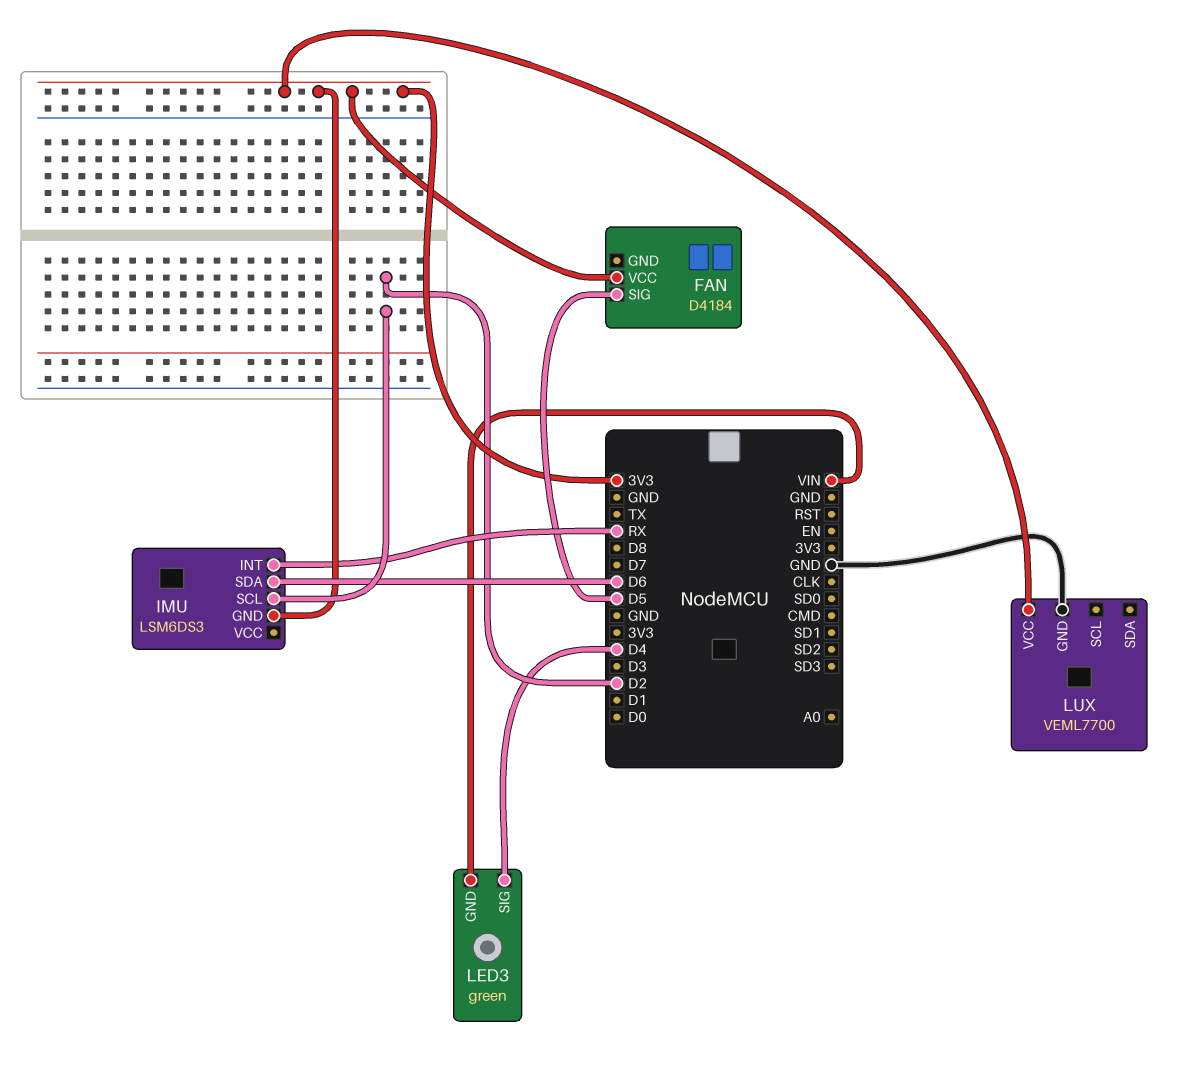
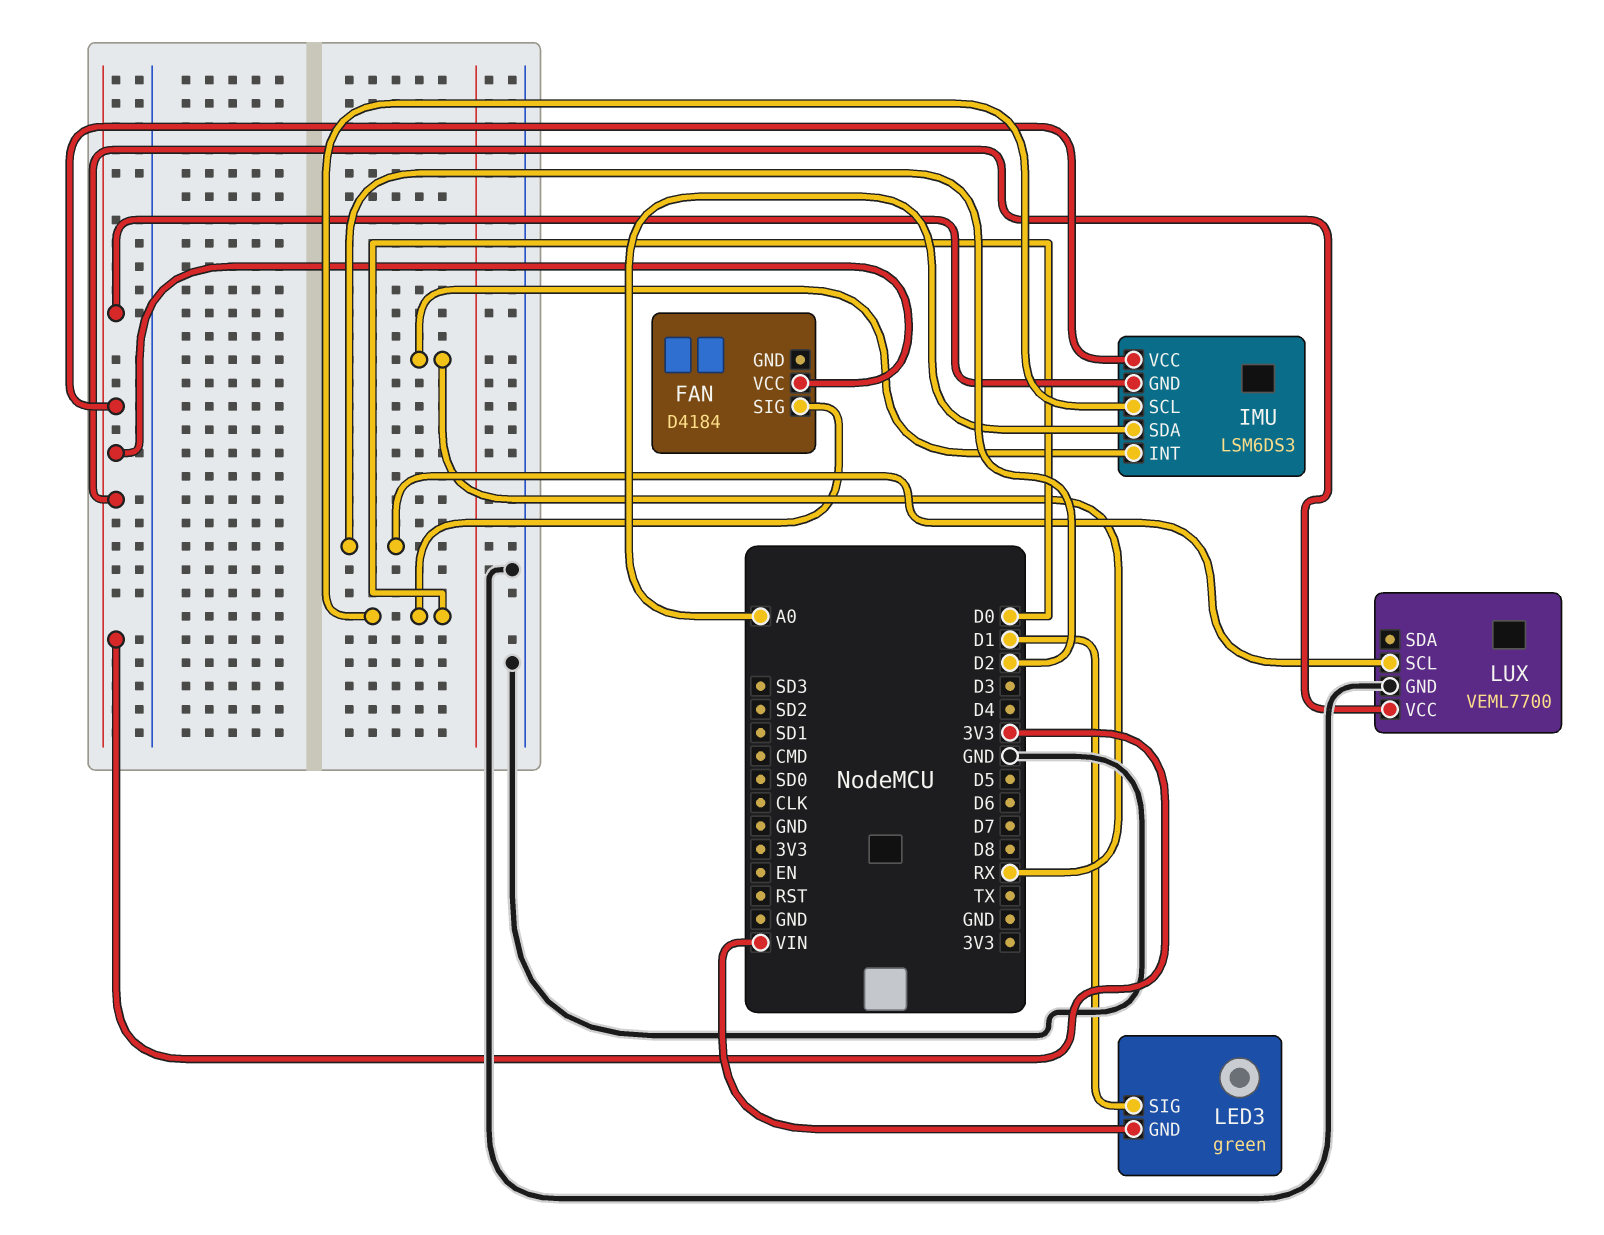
FAN pin SIG: D5 -> D0
IMU pin SCL: D2 -> D0
IMU pin SDA: D6 -> A0
IMU pin VCC: none -> 3V3
LED3 pin SIG: D4 -> D1
LUX pin SCL: none -> D2

